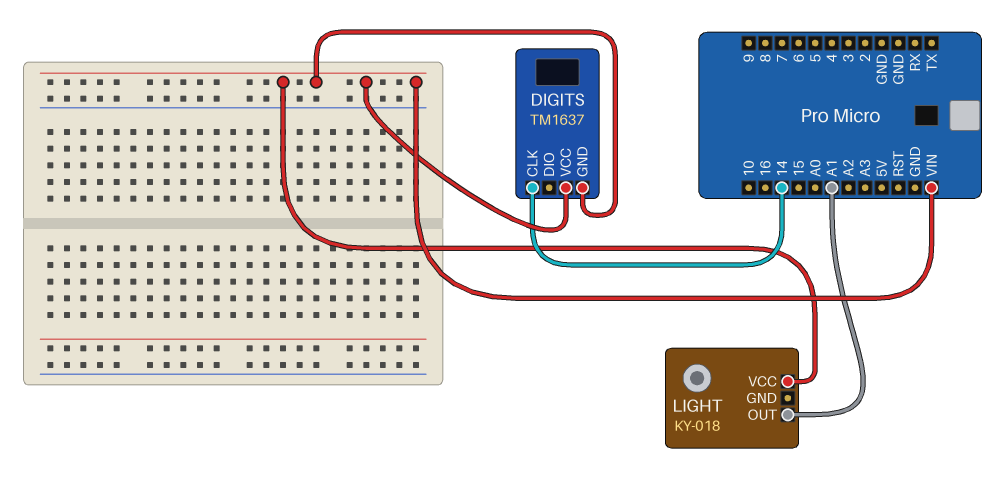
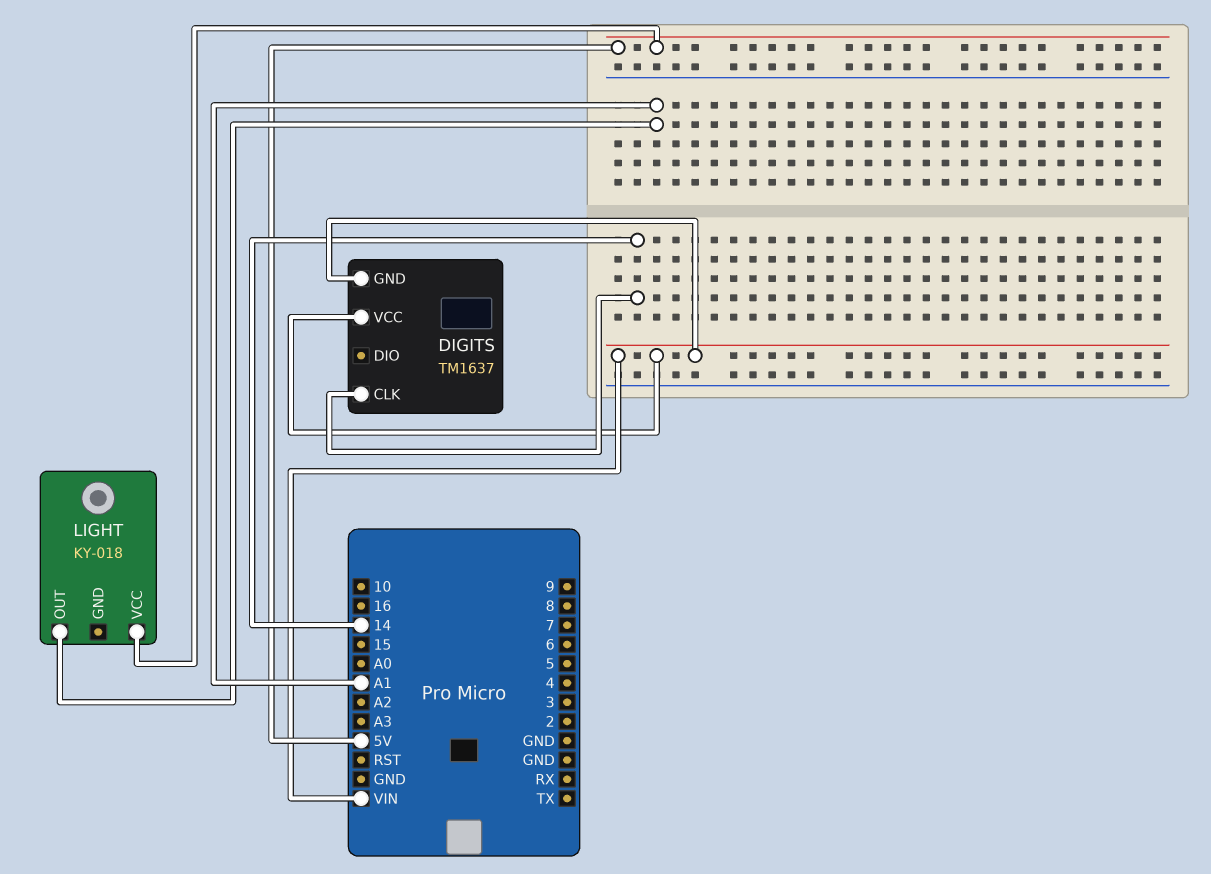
LIGHT pin VCC: VIN -> 5V

